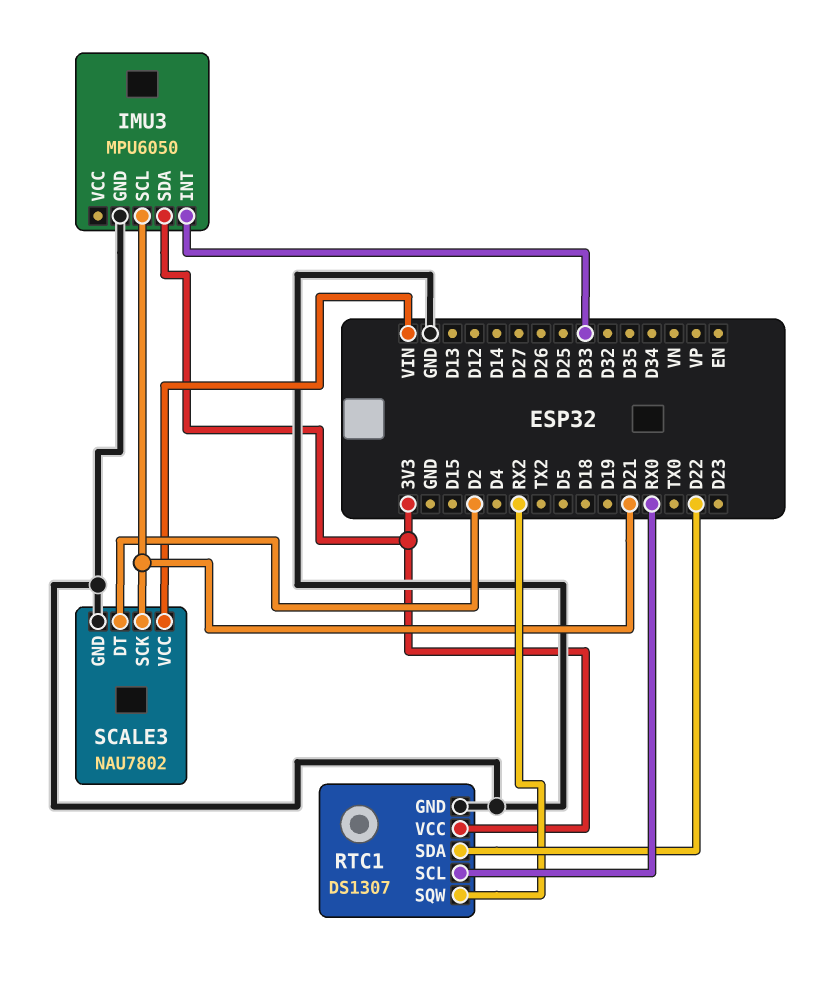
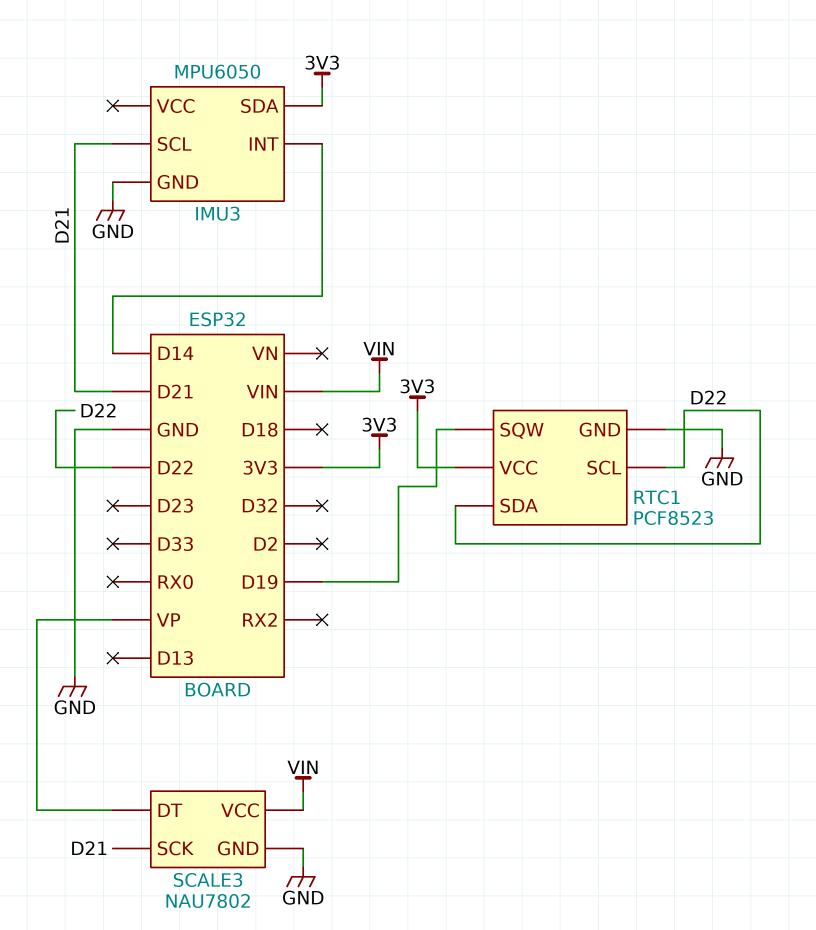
IMU3 pin INT: D33 -> D14
RTC1: DS1307 -> PCF8523
RTC1 pin SCL: RX0 -> D22
RTC1 pin SQW: RX2 -> D19
SCALE3 pin DT: D2 -> VP

